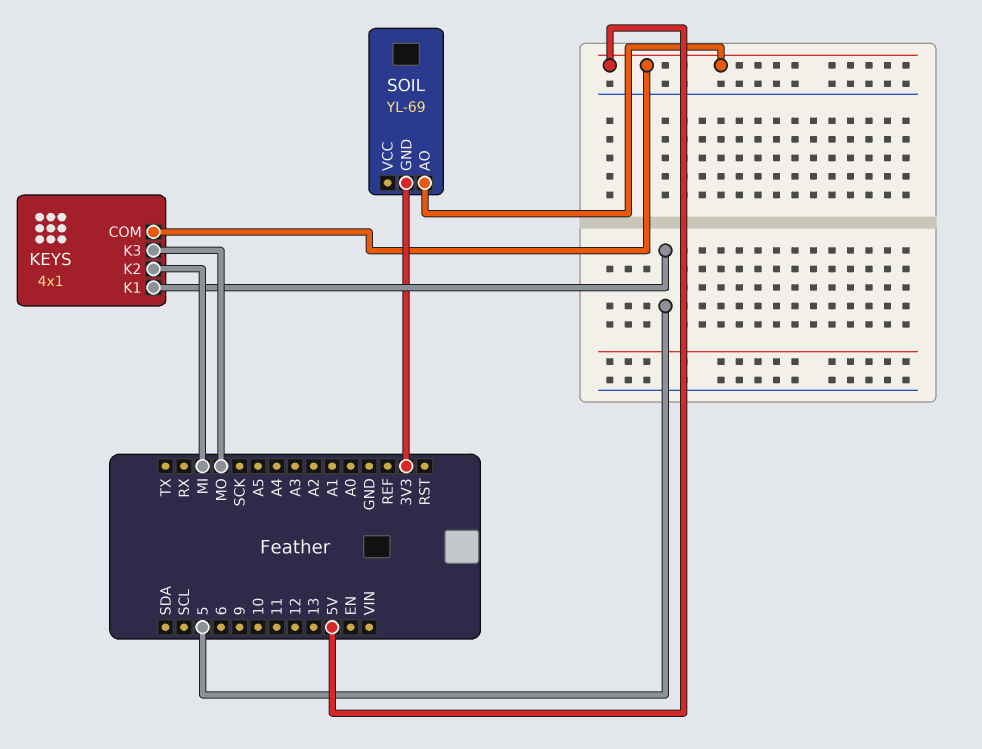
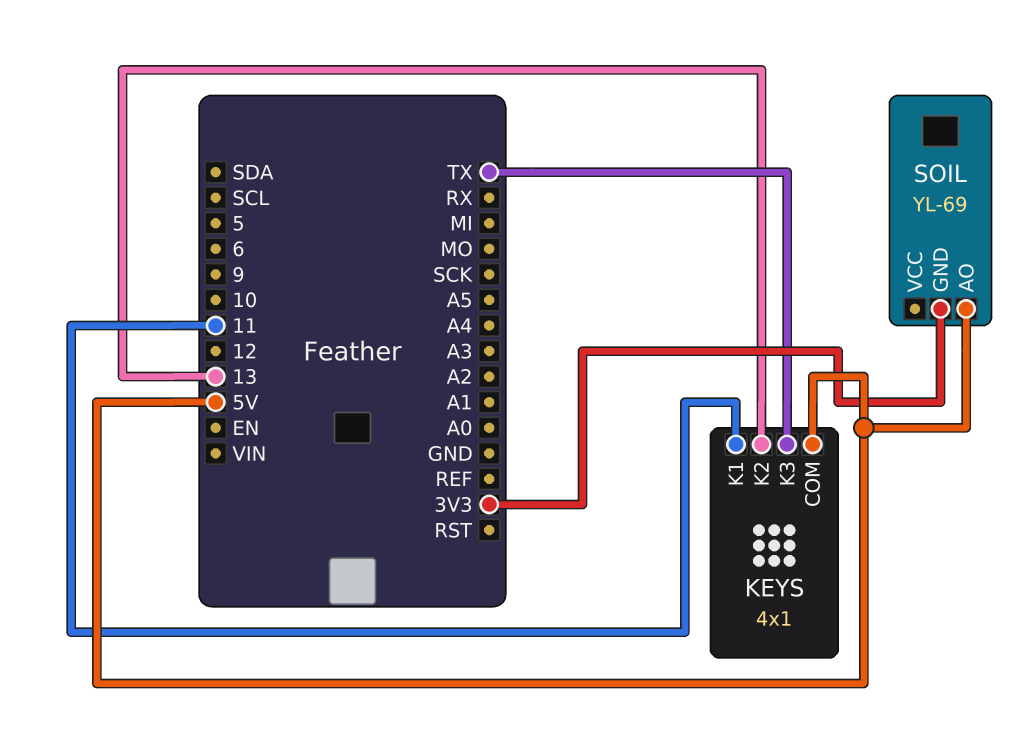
KEYS pin K1: 5 -> 11
KEYS pin K2: MI -> 13
KEYS pin K3: MO -> TX

